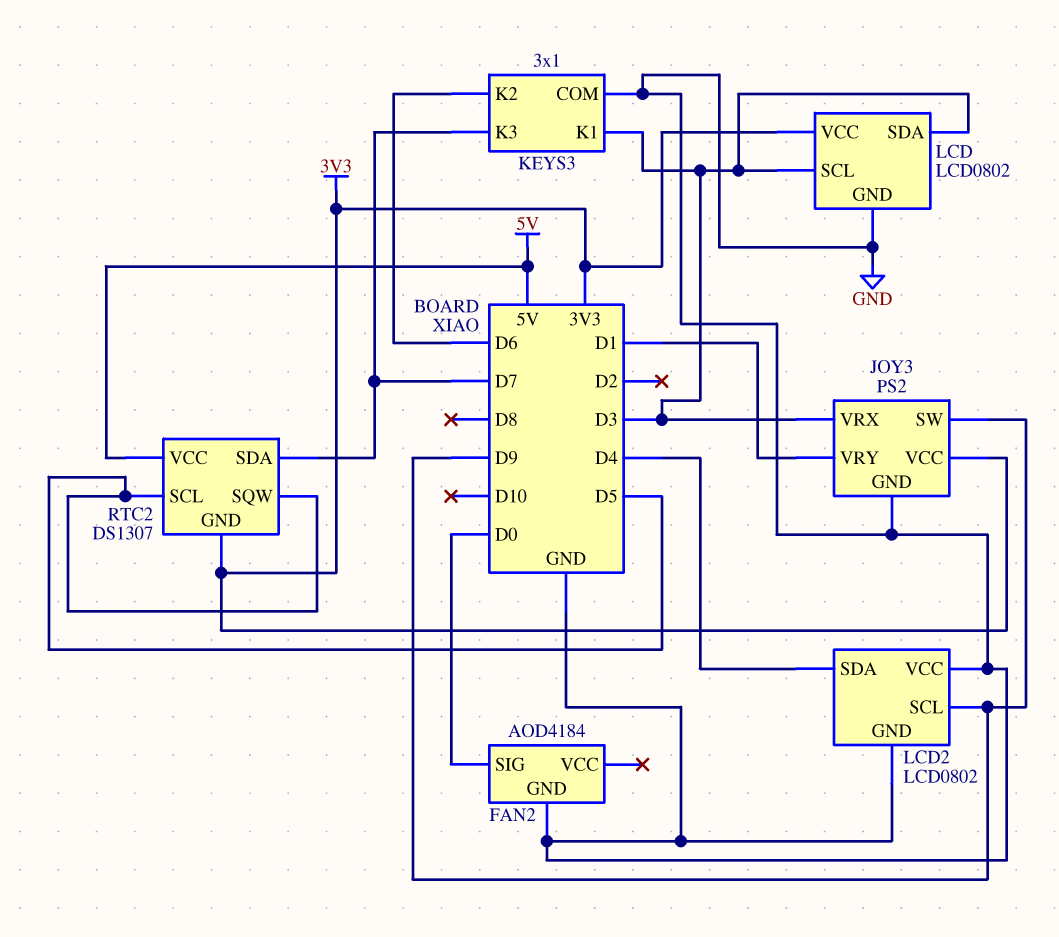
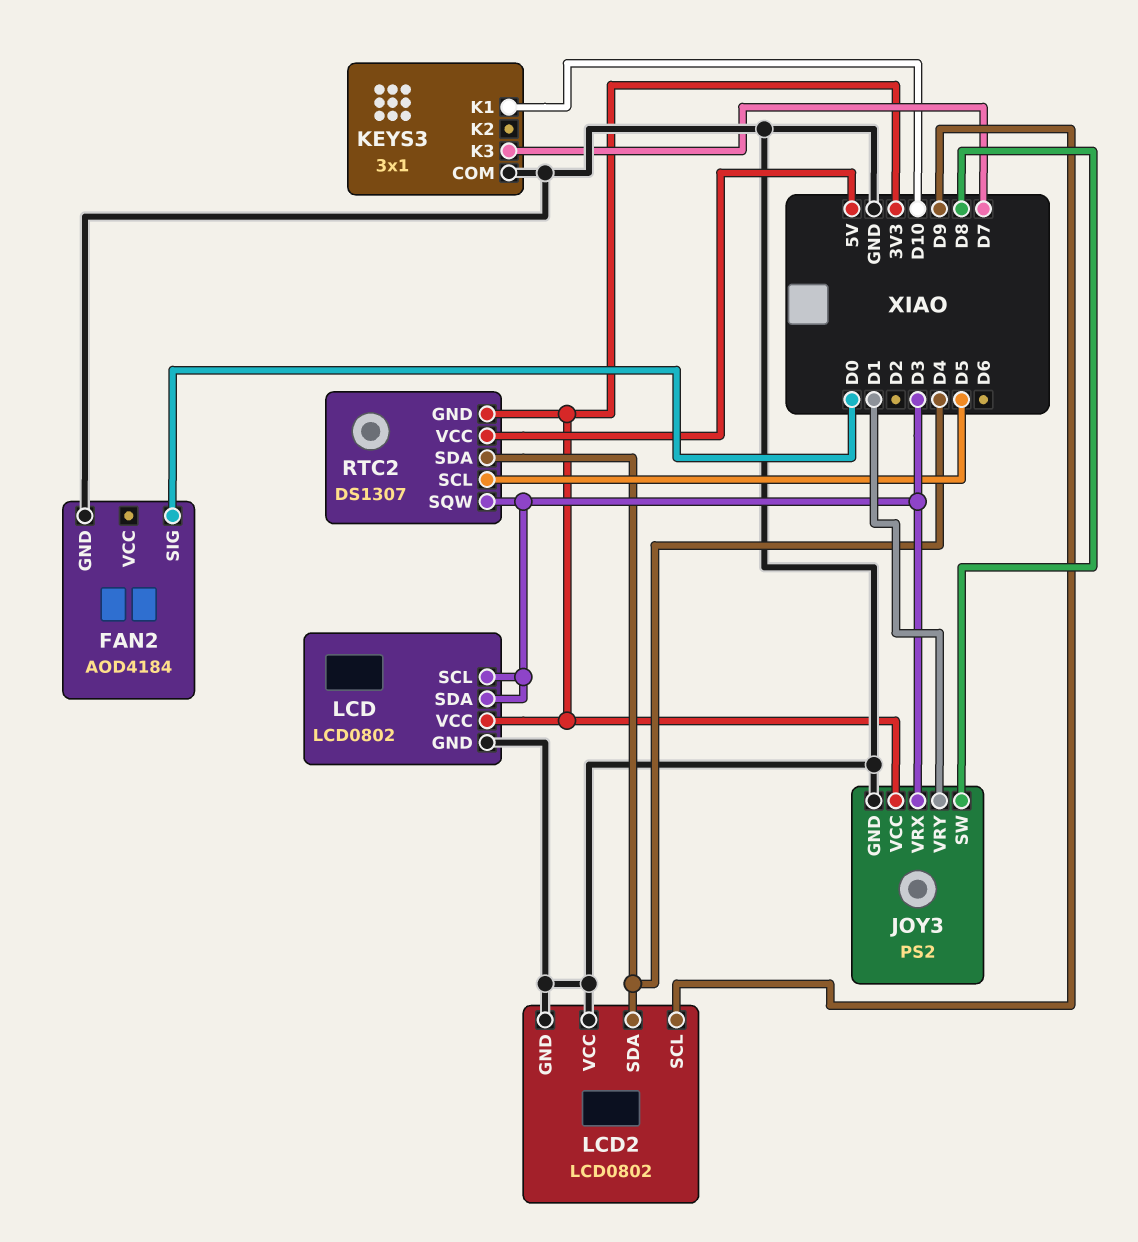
JOY3 pin SW: D9 -> D8
KEYS3 pin K1: D3 -> D10
KEYS3 pin K2: D6 -> none
RTC2 pin SDA: D7 -> D4
RTC2 pin SQW: D5 -> D3

